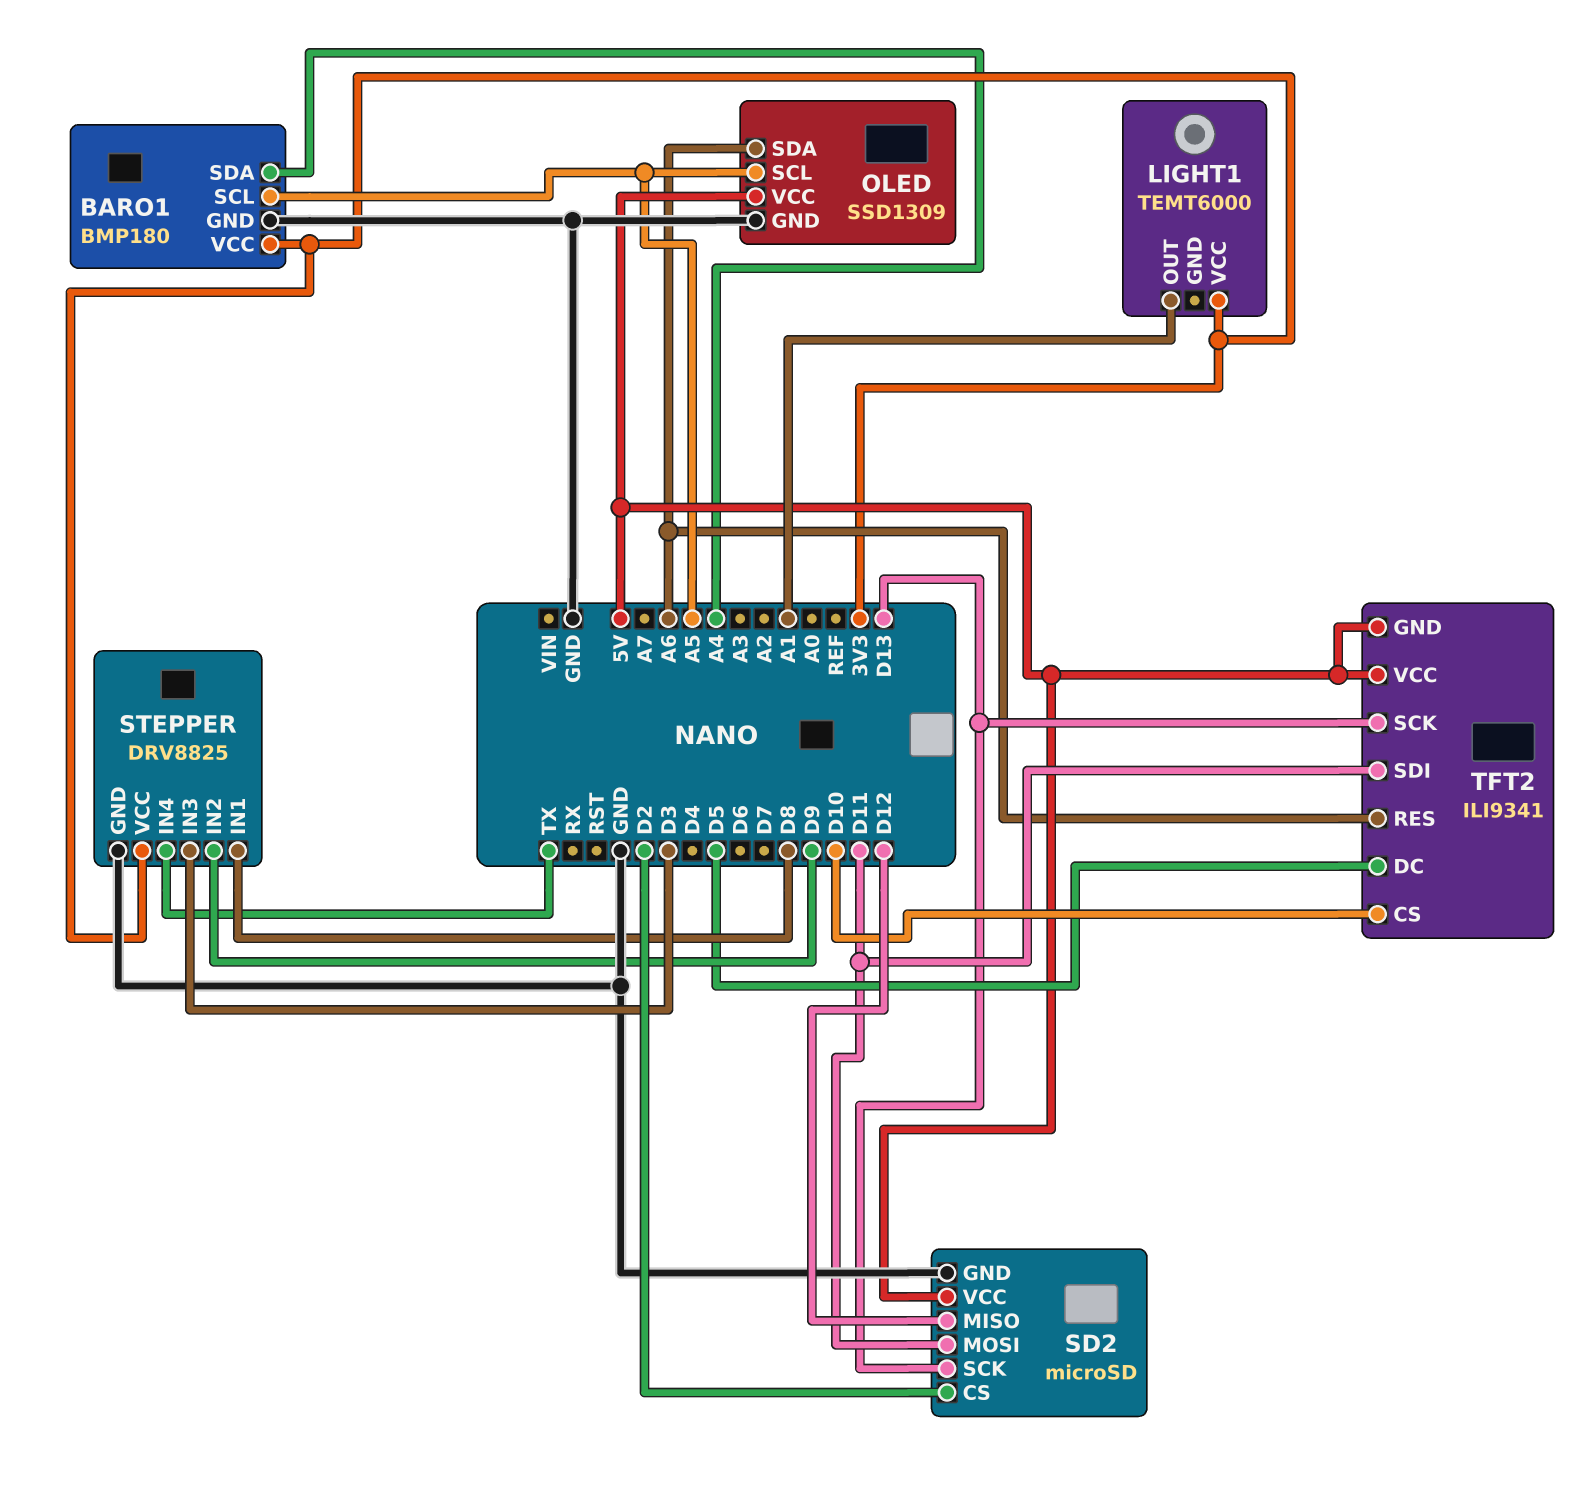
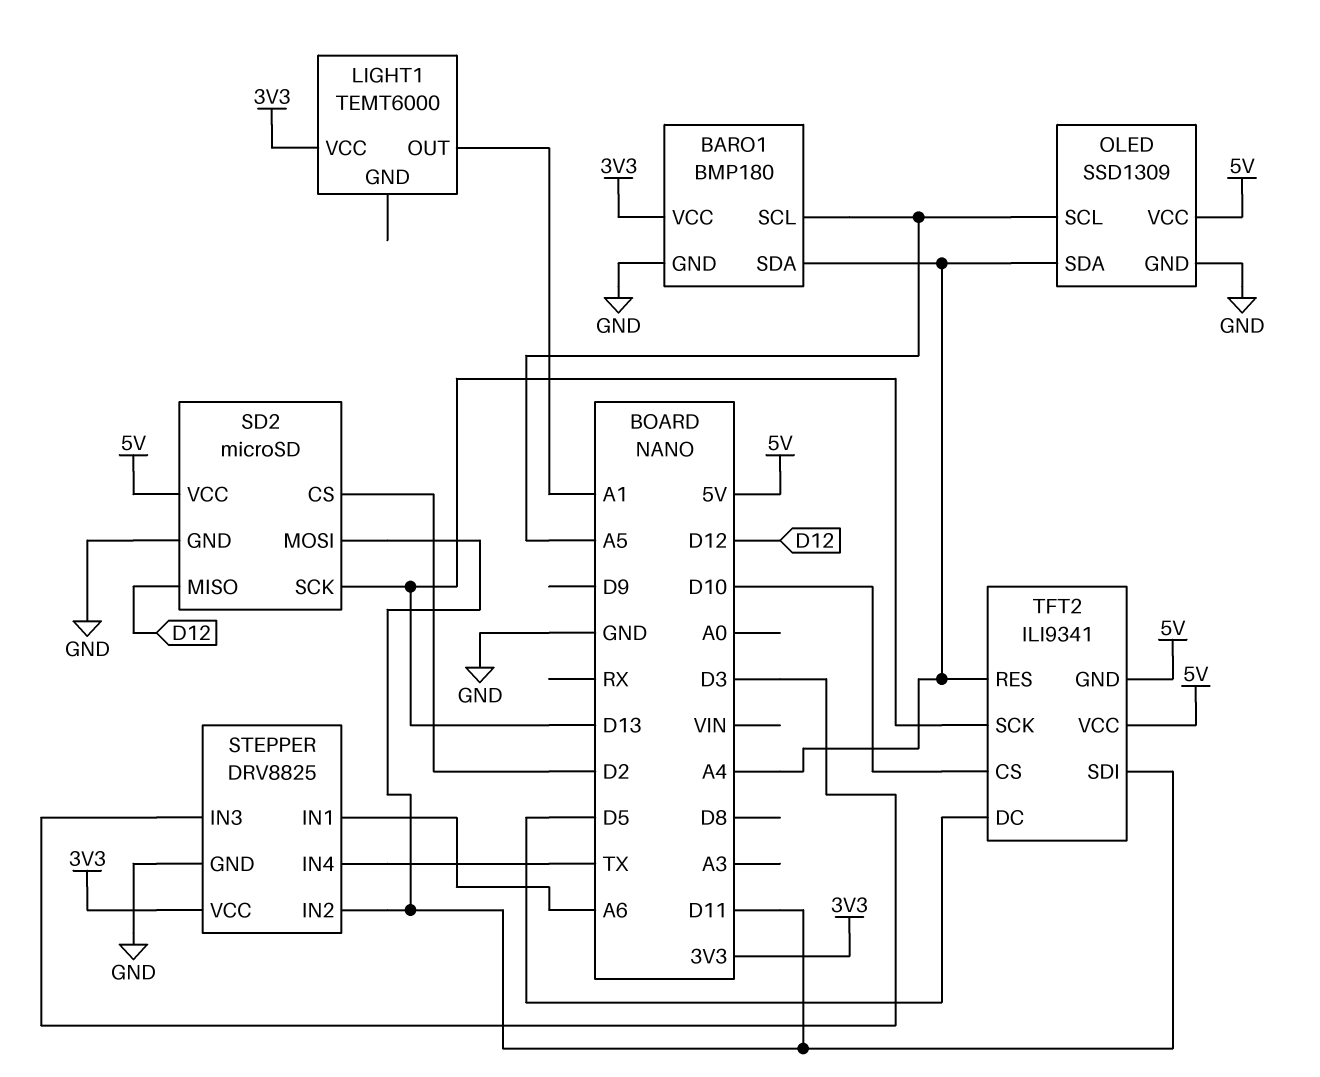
OLED pin SDA: A6 -> A4
STEPPER pin IN1: D8 -> A6
STEPPER pin IN2: D9 -> D11
TFT2 pin RES: A6 -> A4

